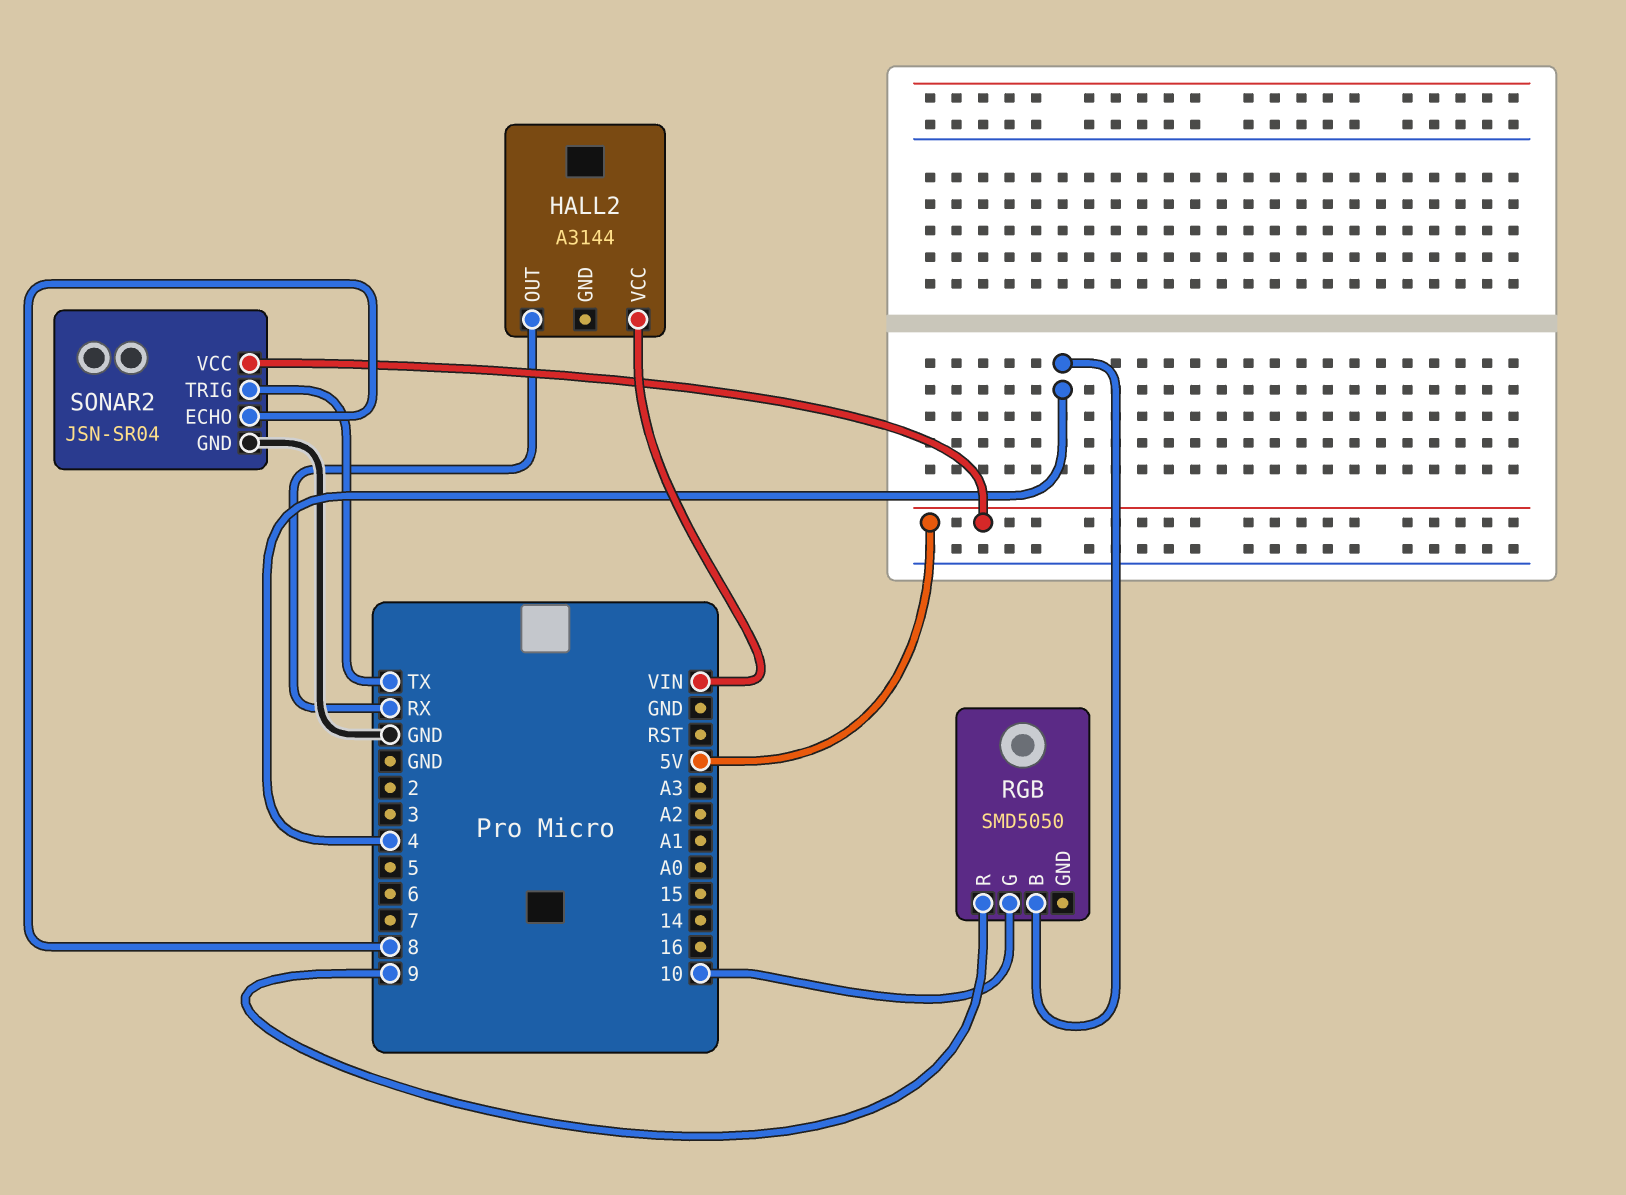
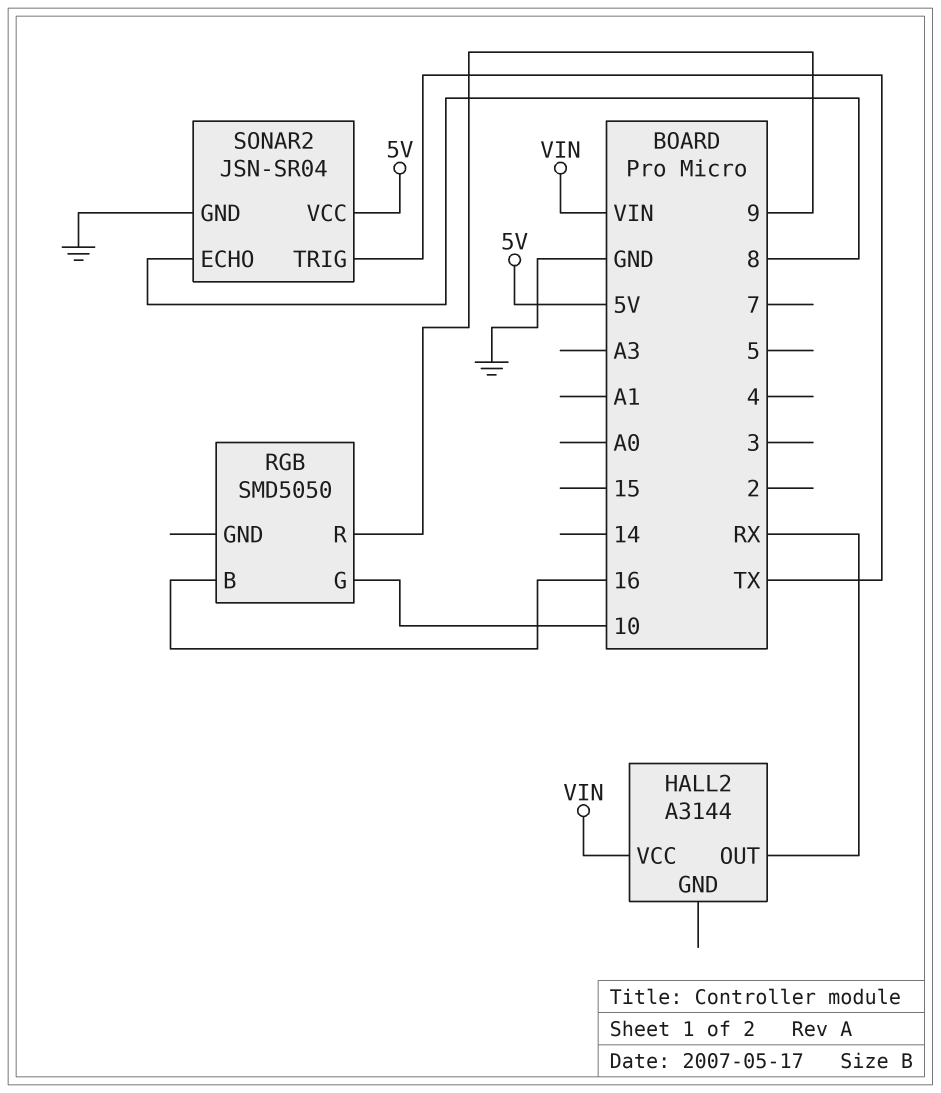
RGB pin B: 4 -> 16

